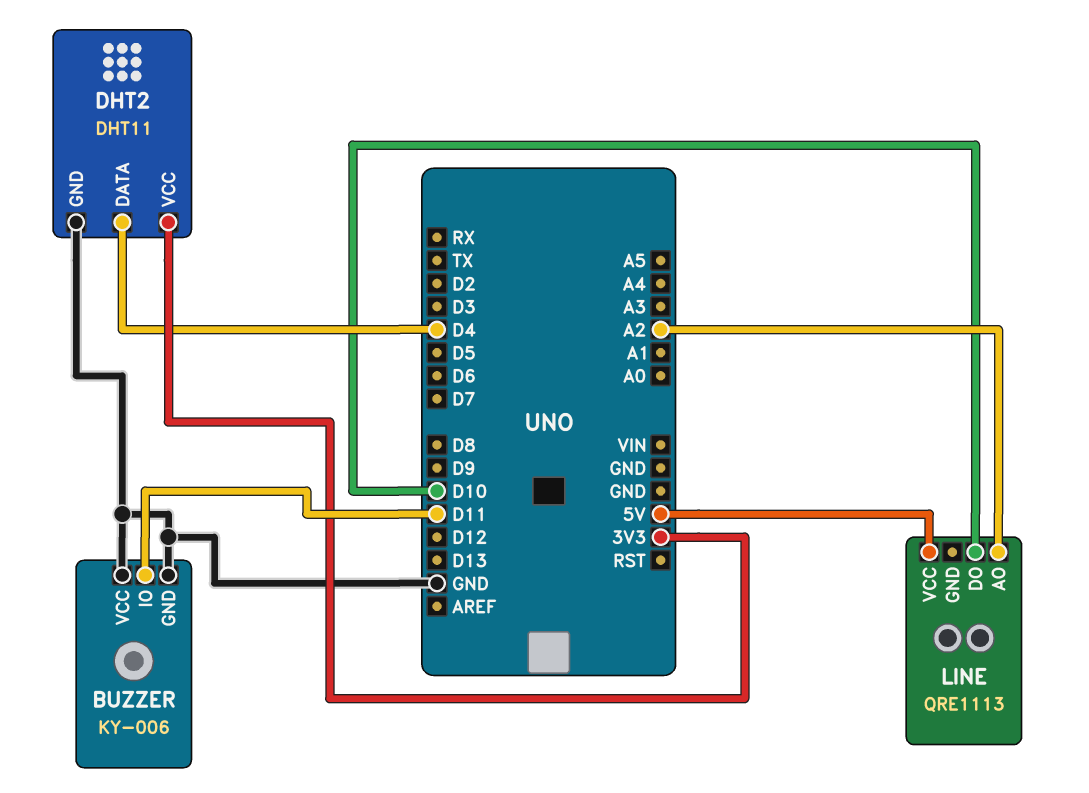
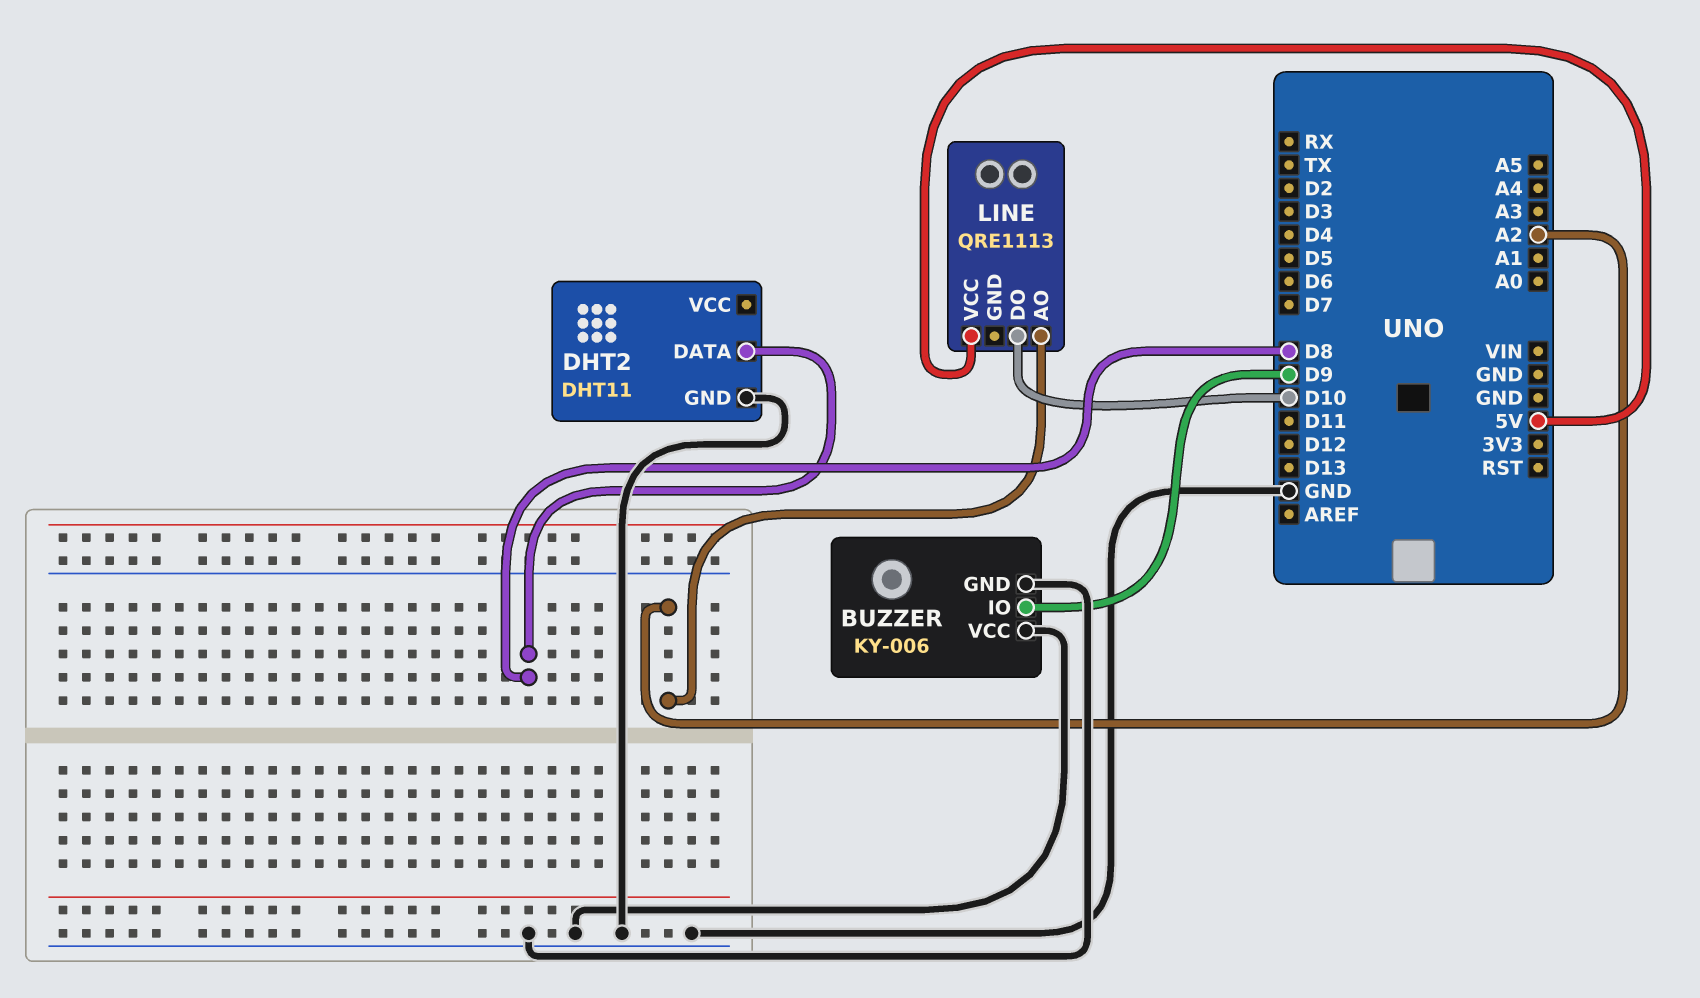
BUZZER pin IO: D11 -> D9
DHT2 pin DATA: D4 -> D8
DHT2 pin VCC: 3V3 -> none

